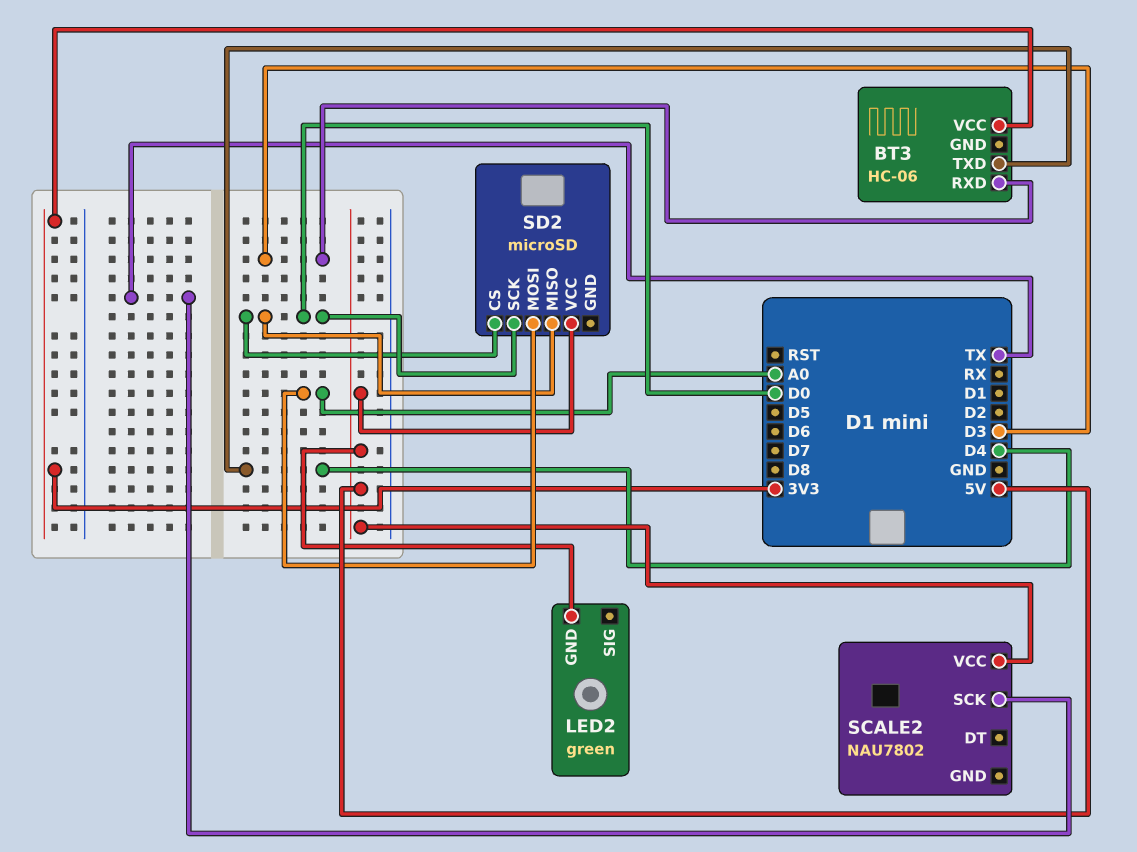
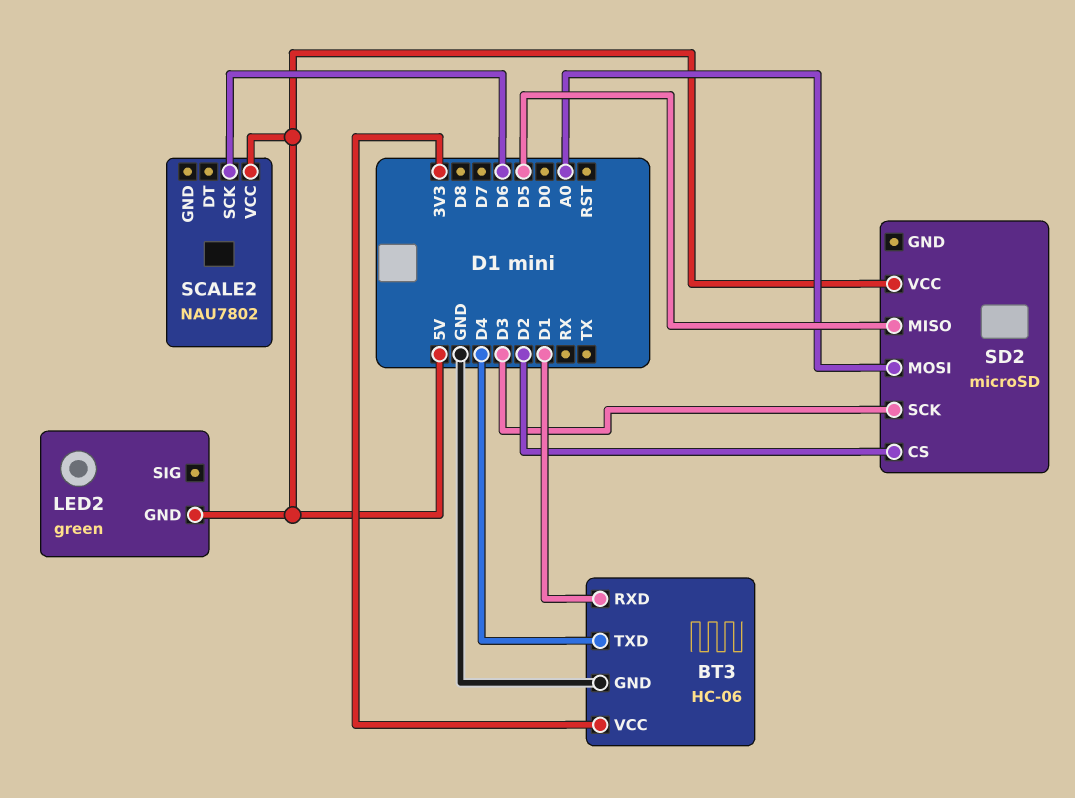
BT3 pin GND: none -> GND
BT3 pin RXD: D3 -> D1
SCALE2 pin SCK: TX -> D6
SD2 pin CS: D0 -> D2
SD2 pin MISO: D0 -> D5
SD2 pin SCK: D0 -> D3

